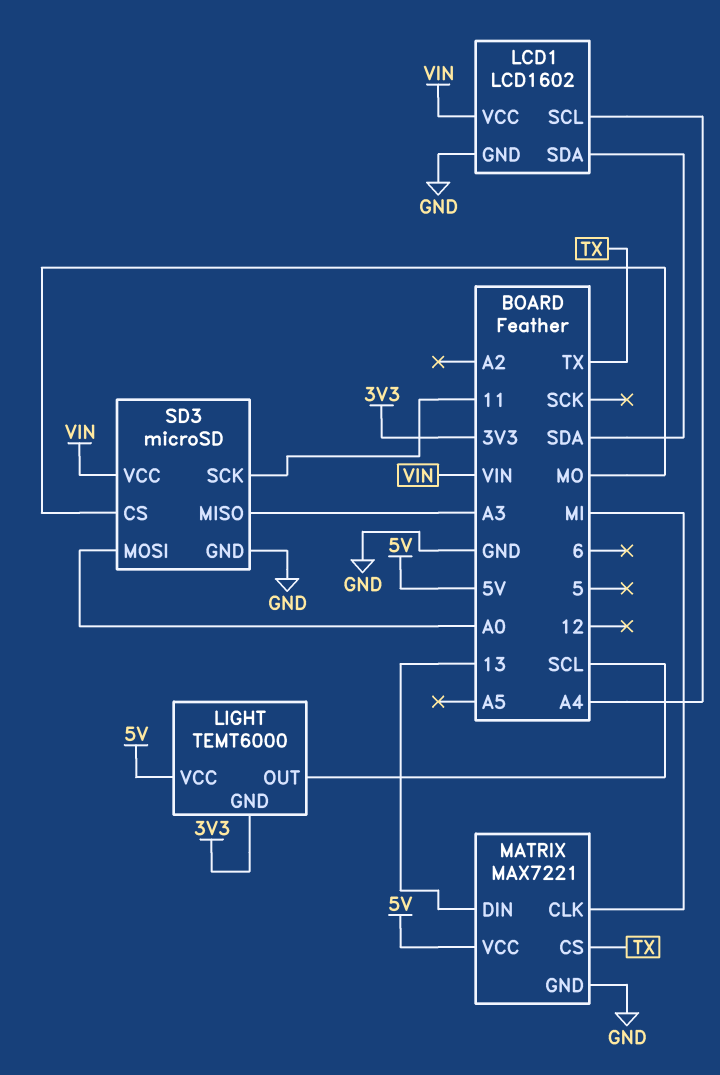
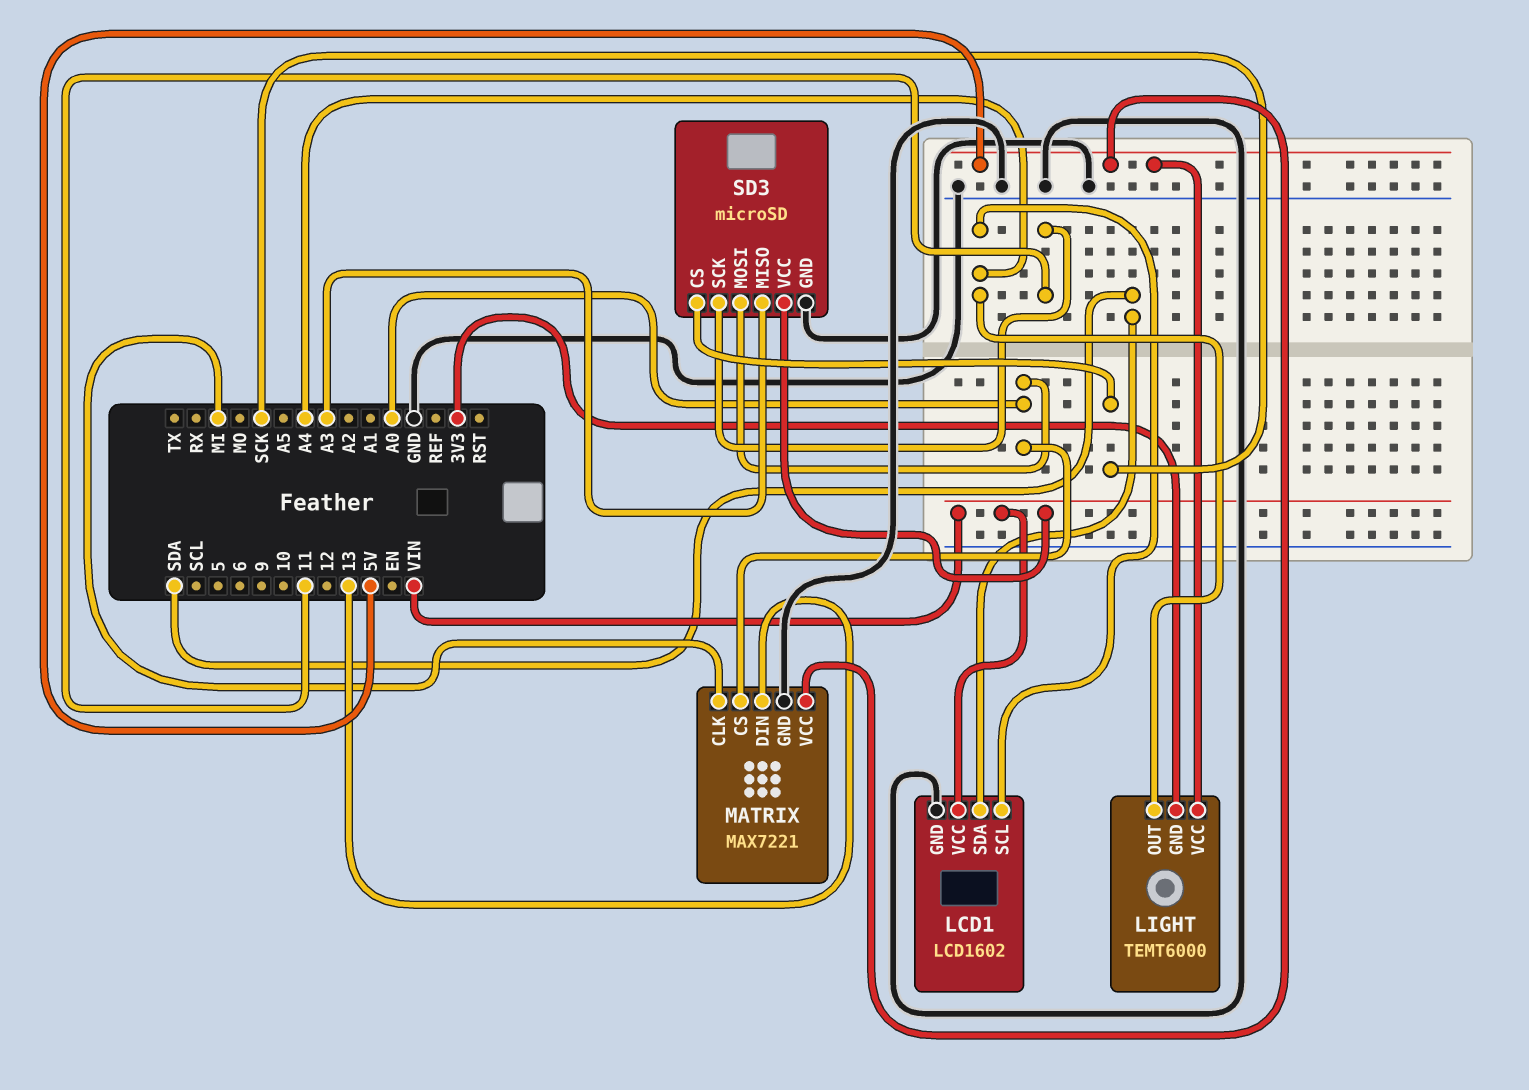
LIGHT pin OUT: SCL -> A4
MATRIX pin CS: TX -> A0
SD3 pin CS: MO -> SCK

